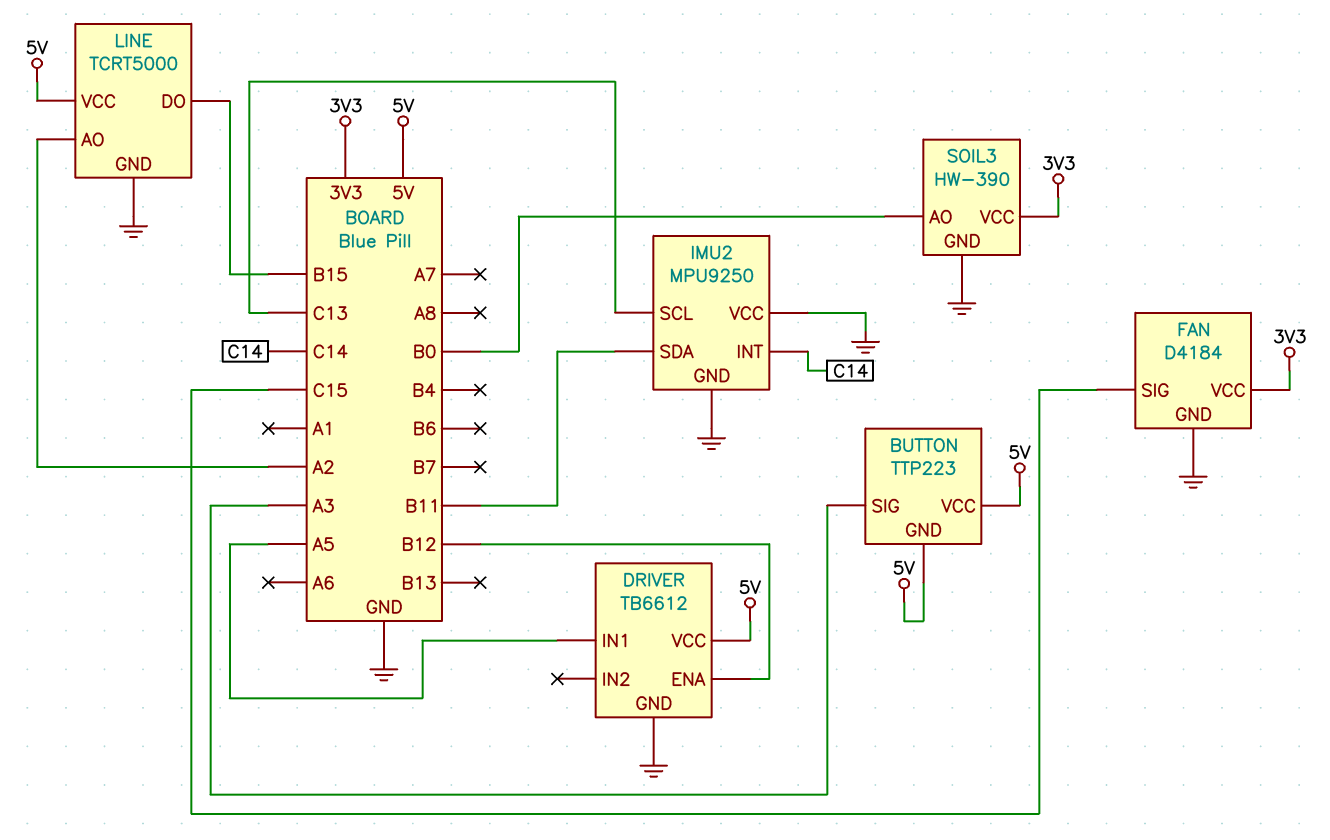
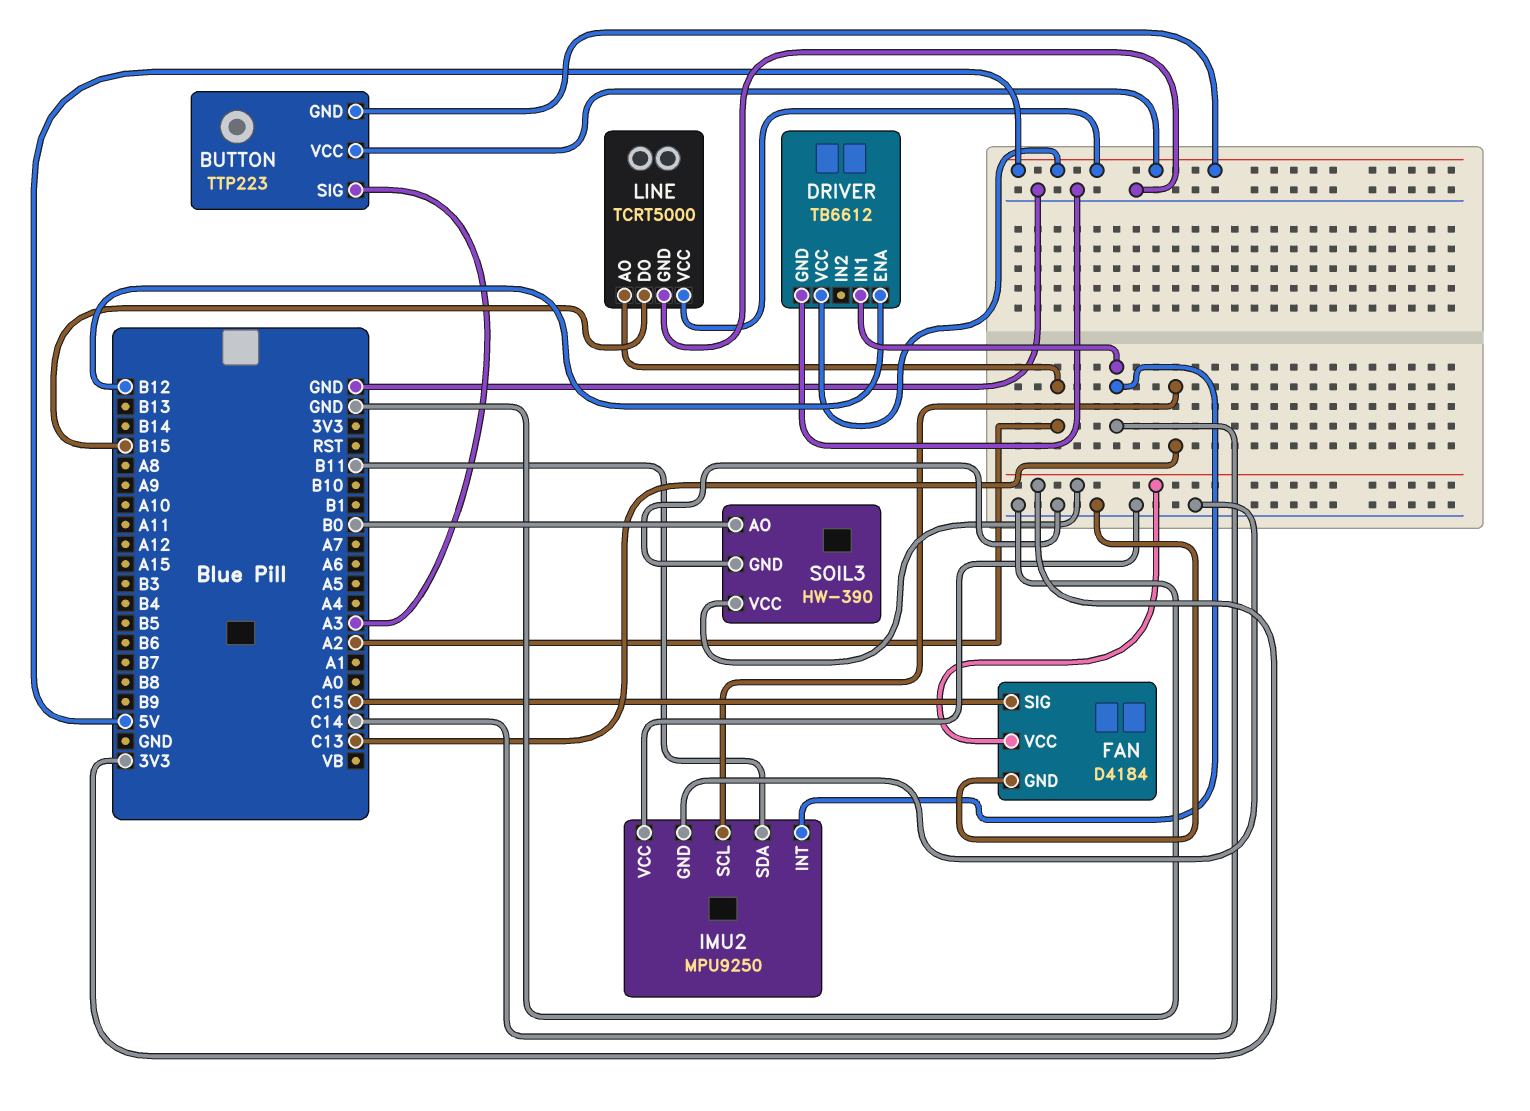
DRIVER pin IN1: A5 -> C14

